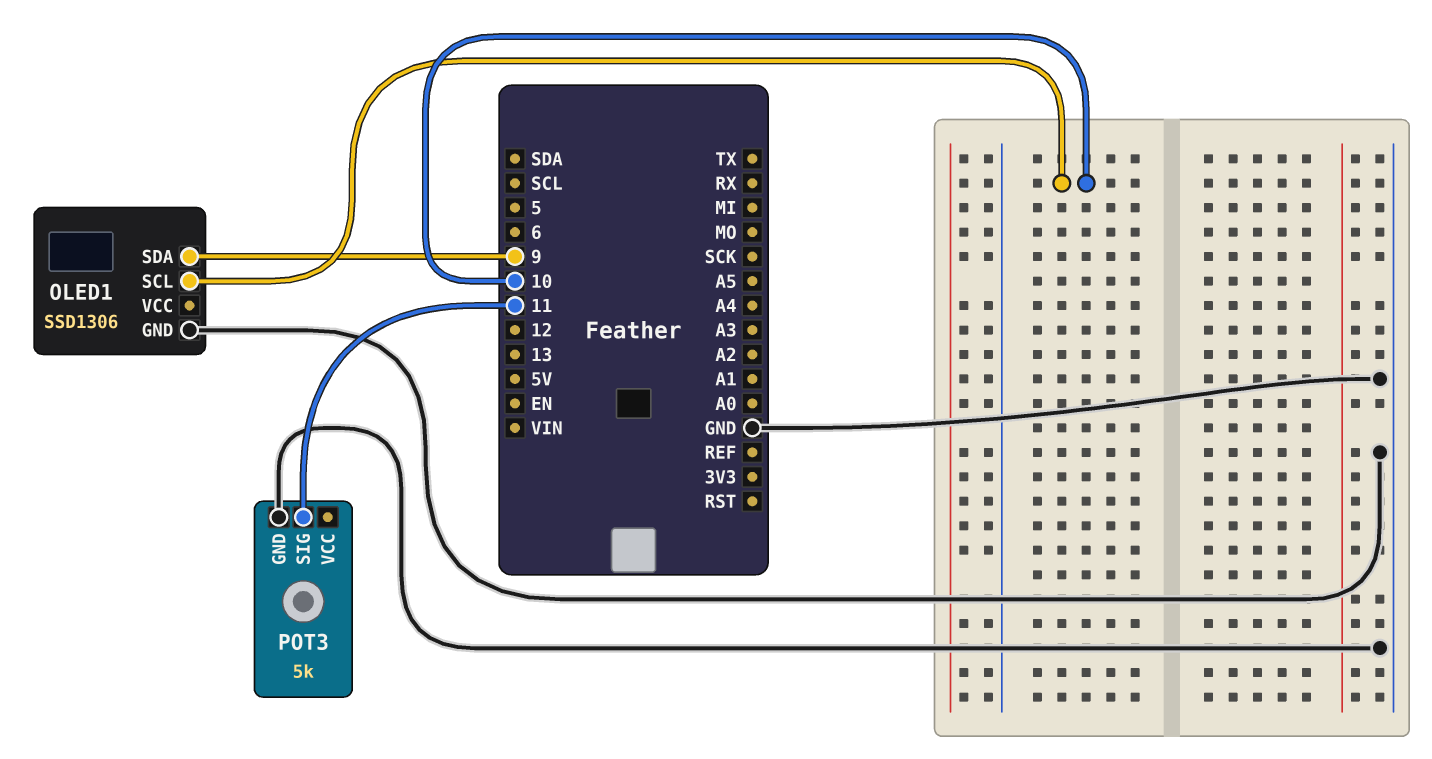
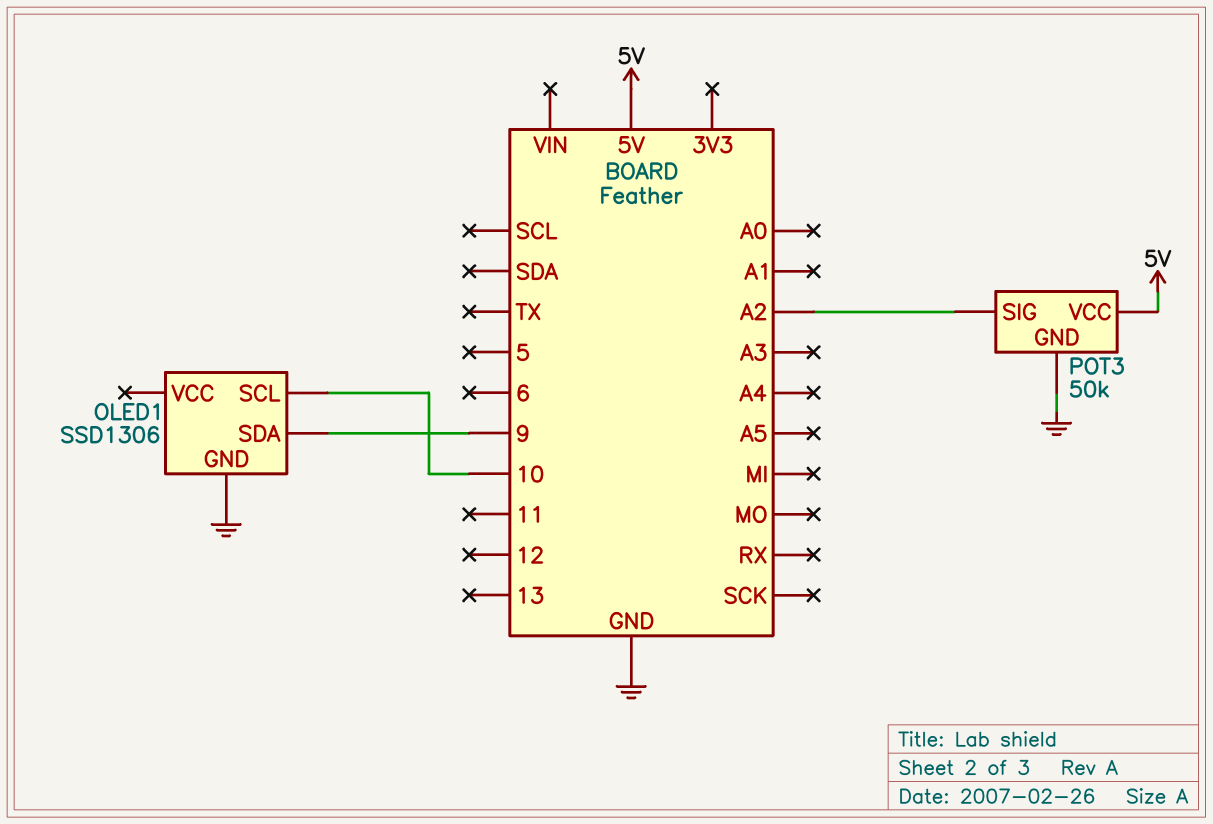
POT3: 5k -> 50k
POT3 pin SIG: 11 -> A2
POT3 pin VCC: none -> 5V

